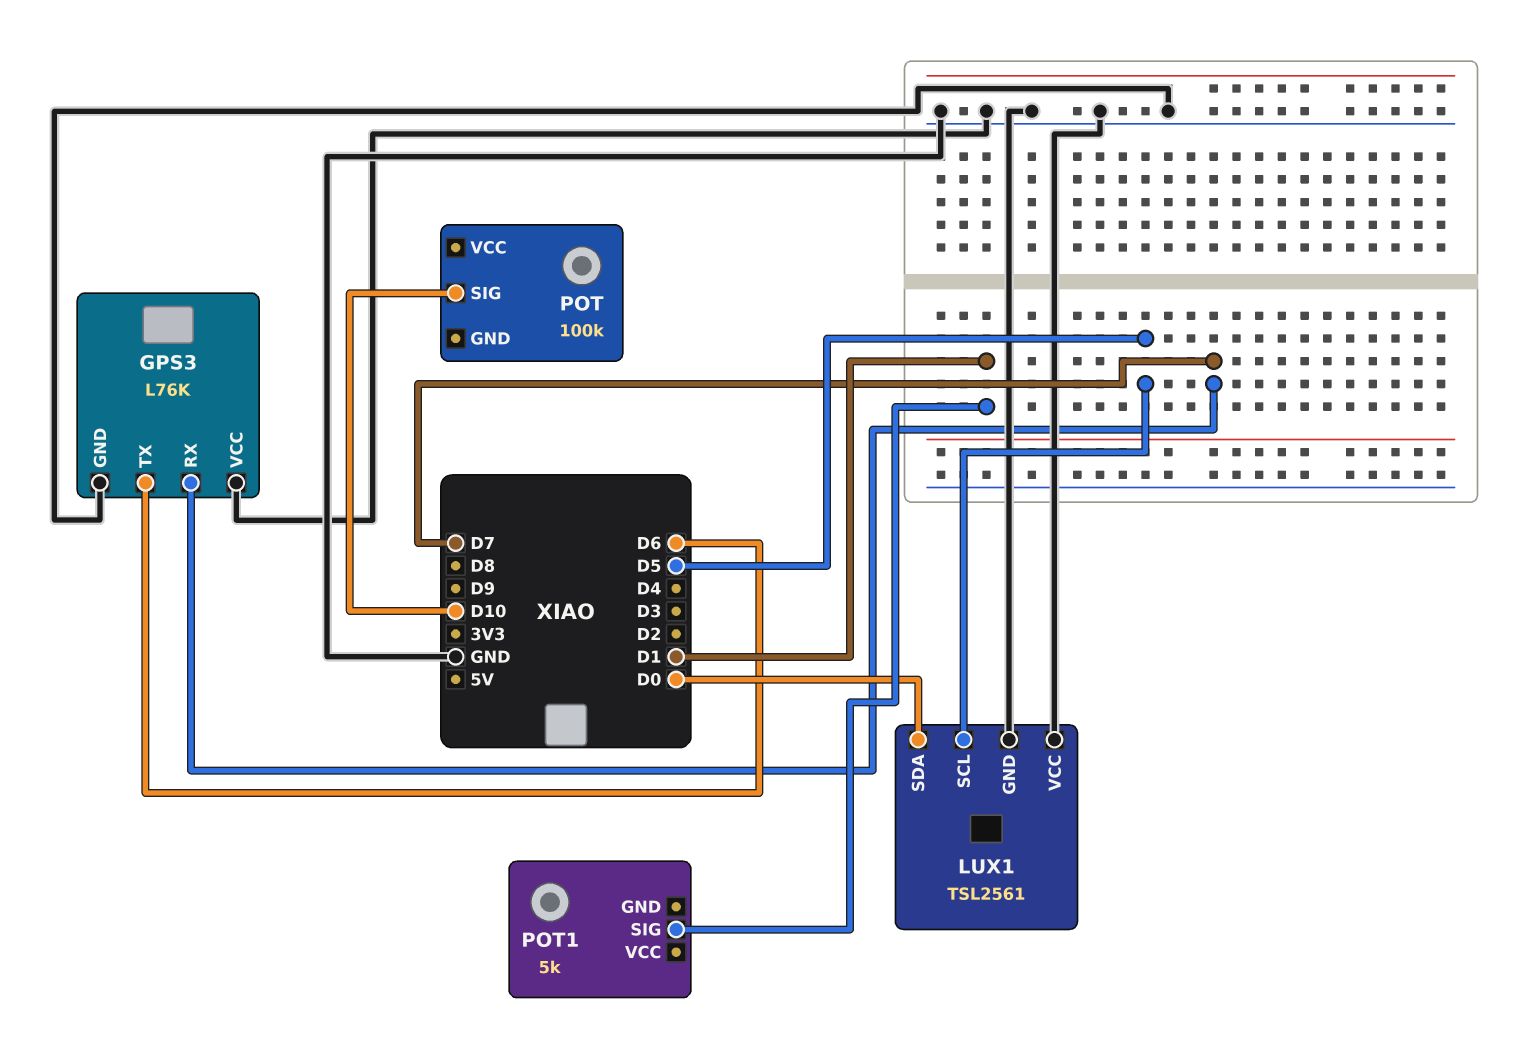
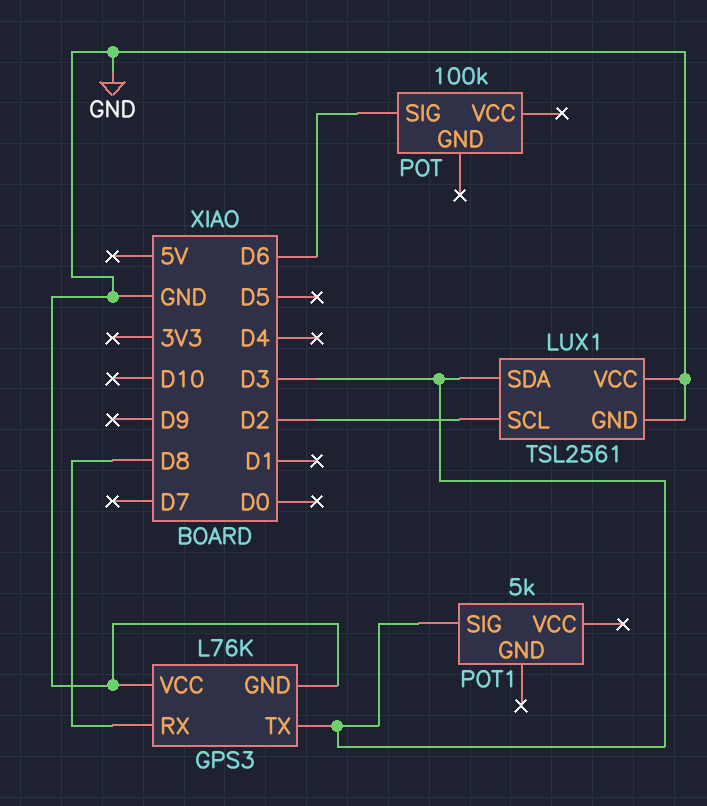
GPS3 pin RX: D7 -> D8
GPS3 pin TX: D6 -> D3
LUX1 pin SCL: D5 -> D2
LUX1 pin SDA: D0 -> D3
POT pin SIG: D10 -> D6
POT1 pin SIG: D1 -> D3

